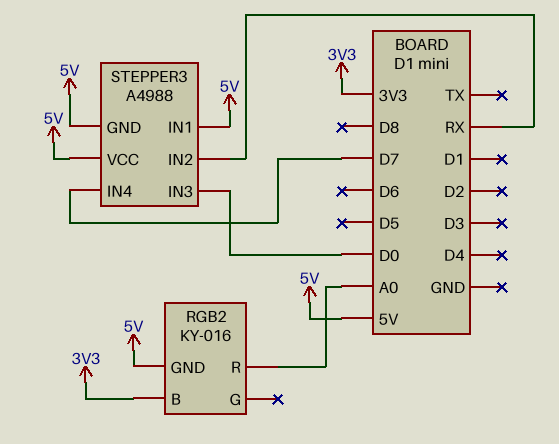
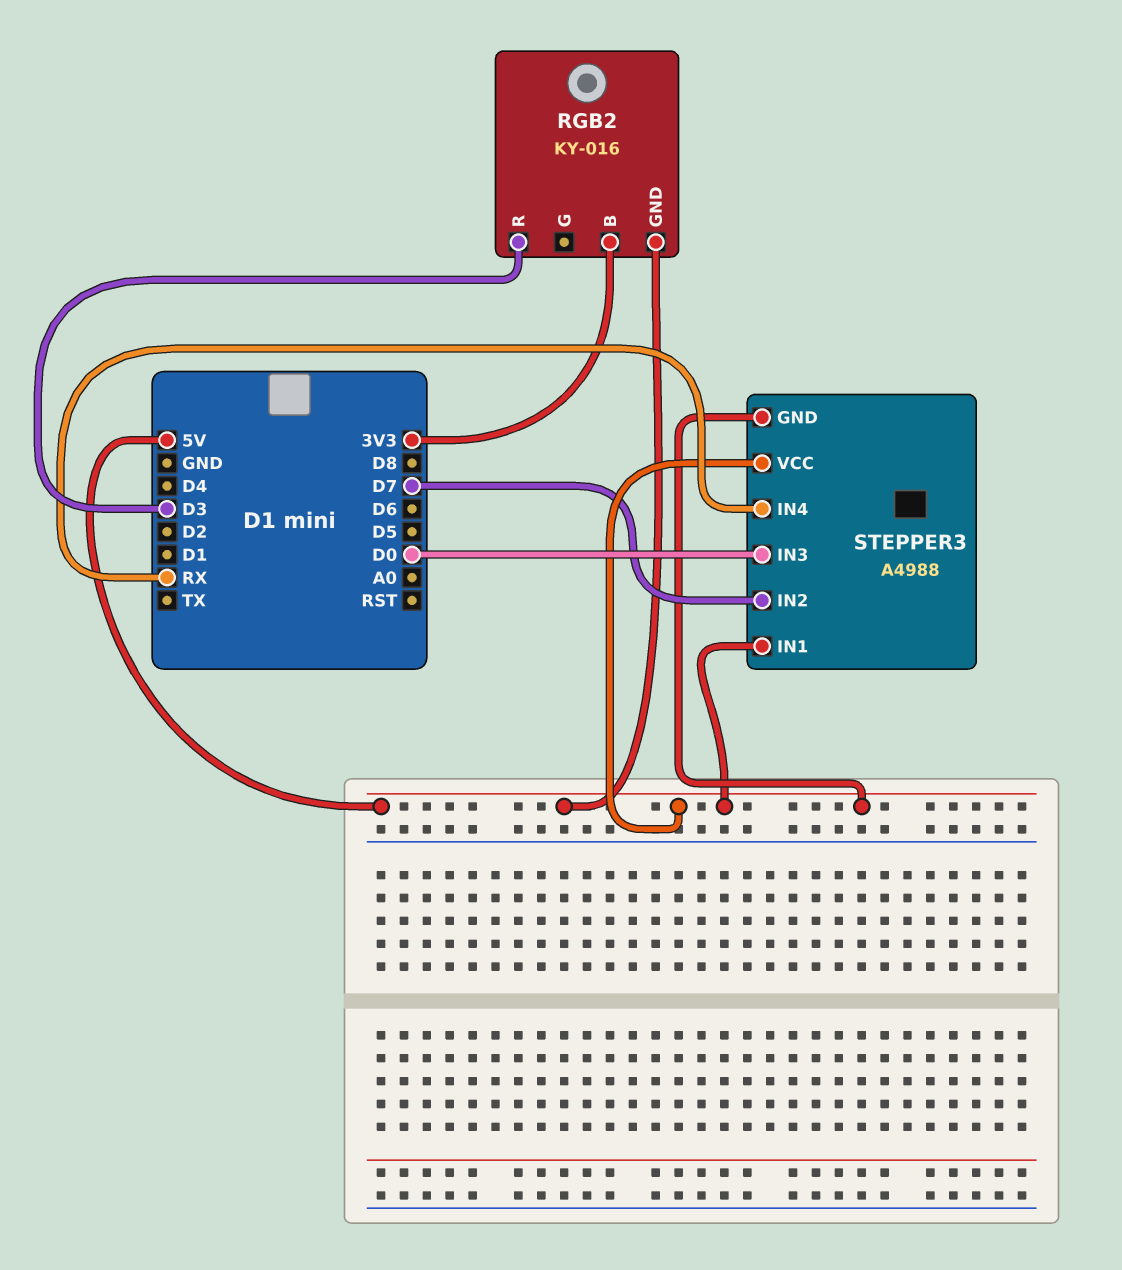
RGB2 pin R: A0 -> D3
STEPPER3 pin IN2: RX -> D7
STEPPER3 pin IN4: D7 -> RX

